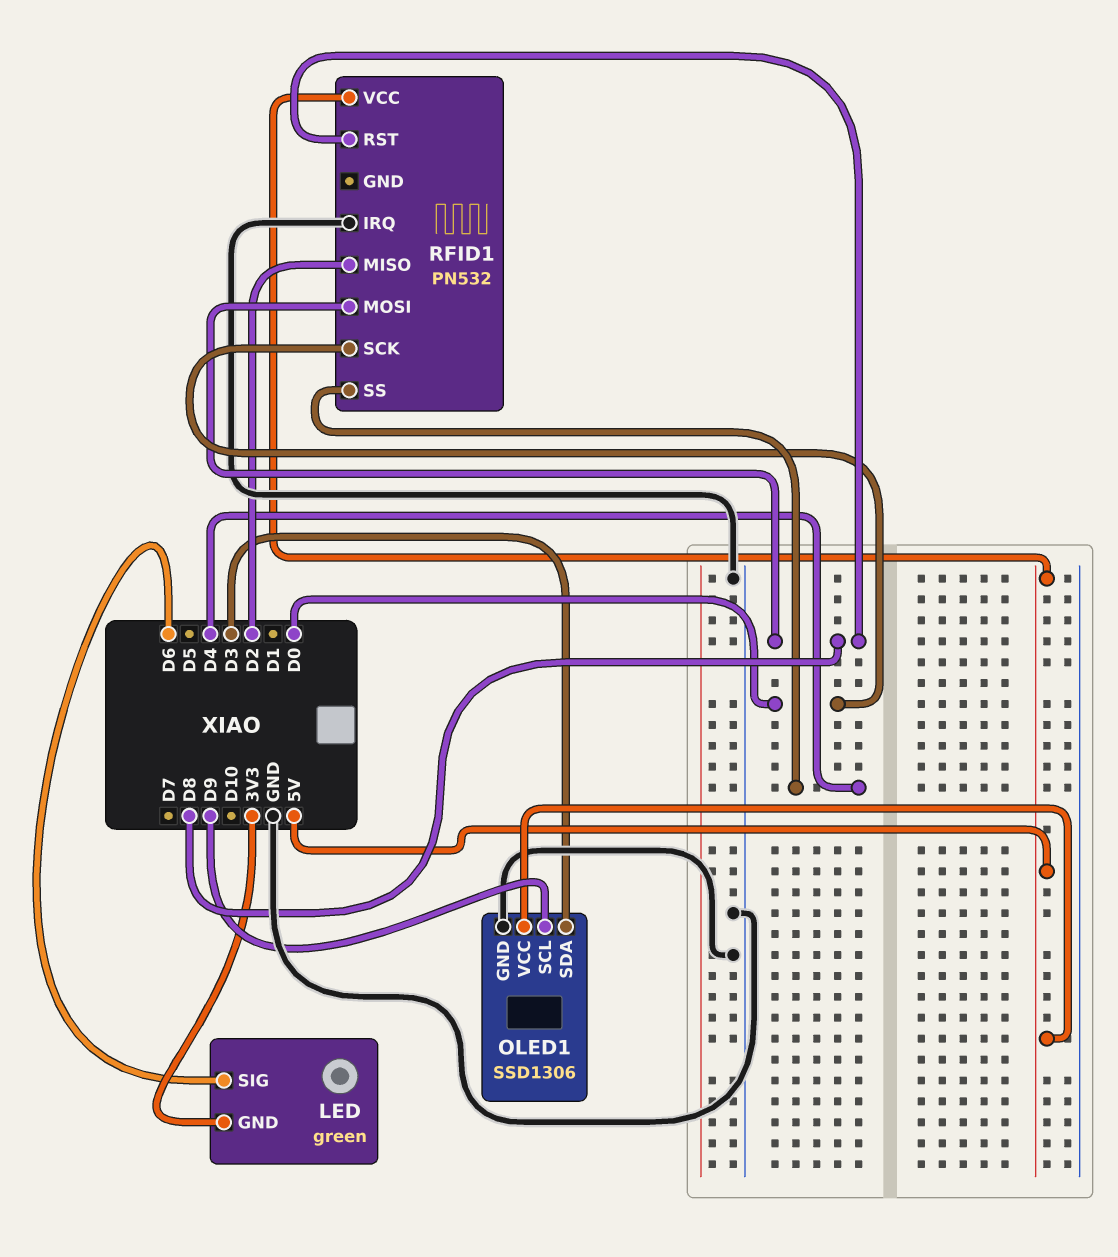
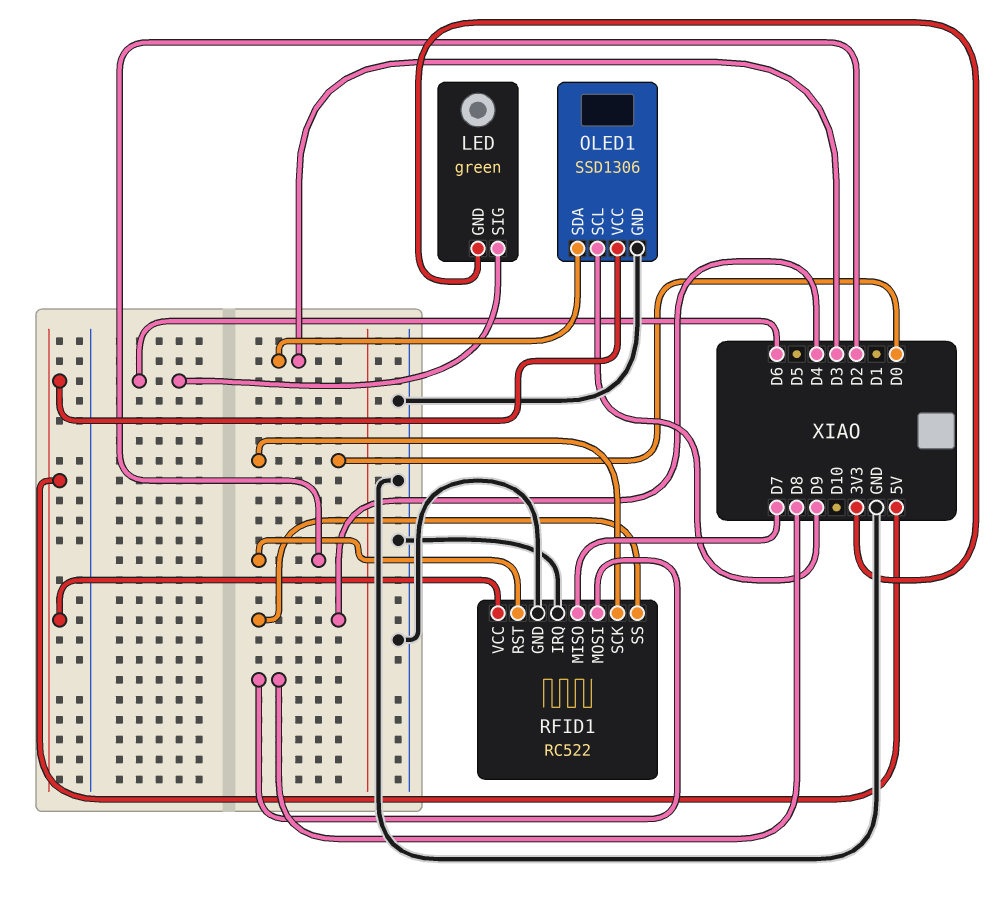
RFID1: PN532 -> RC522
RFID1 pin GND: none -> GND
RFID1 pin MISO: D2 -> D7
RFID1 pin RST: D8 -> D2

